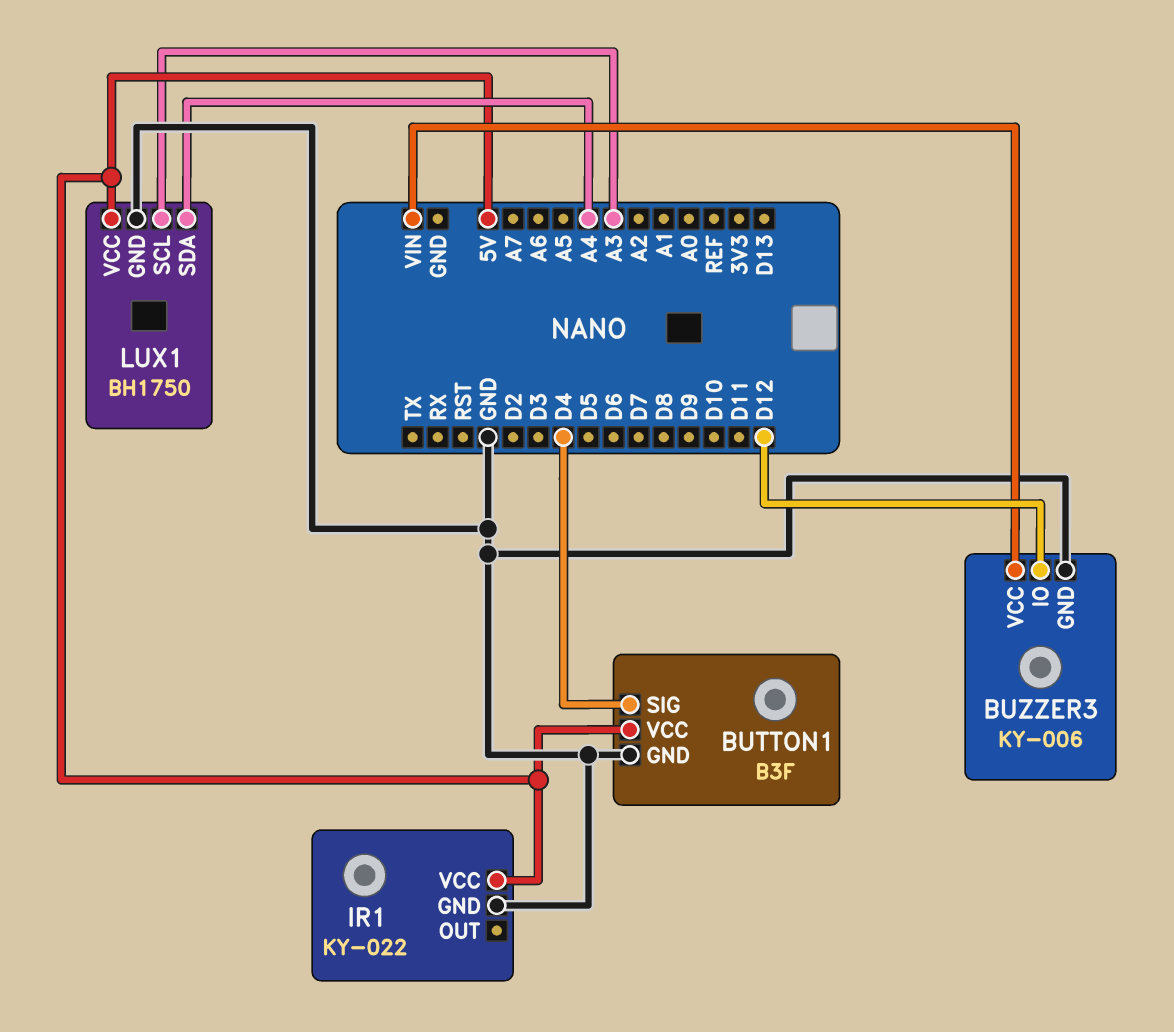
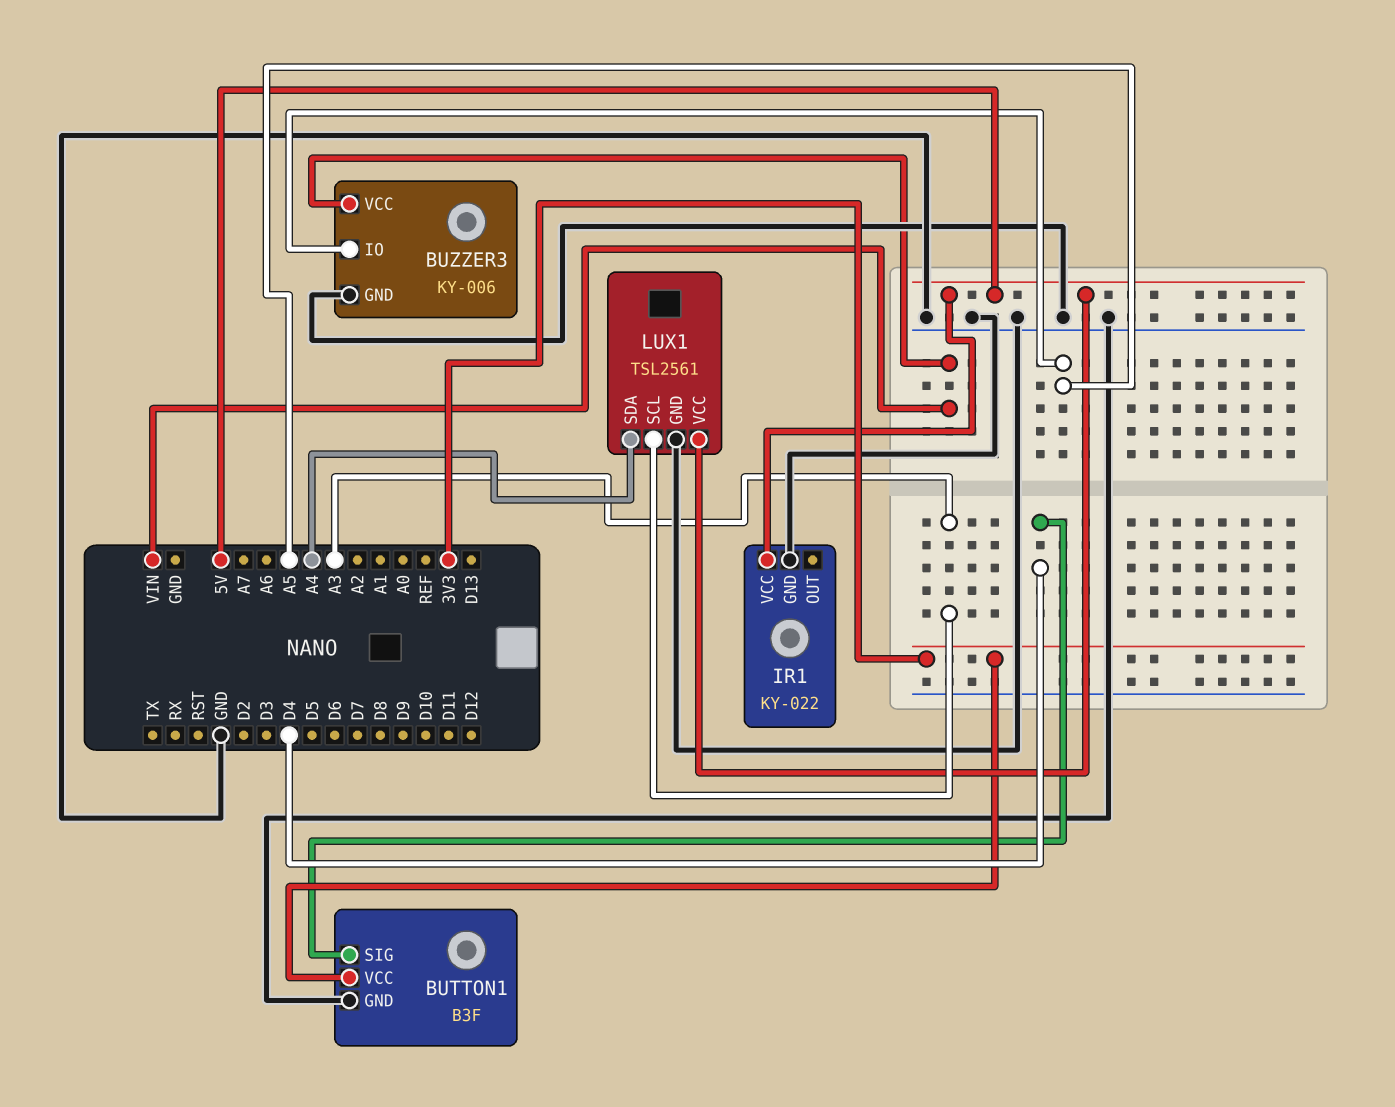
BUTTON1 pin VCC: 5V -> 3V3
BUZZER3 pin IO: D12 -> A5
LUX1: BH1750 -> TSL2561

